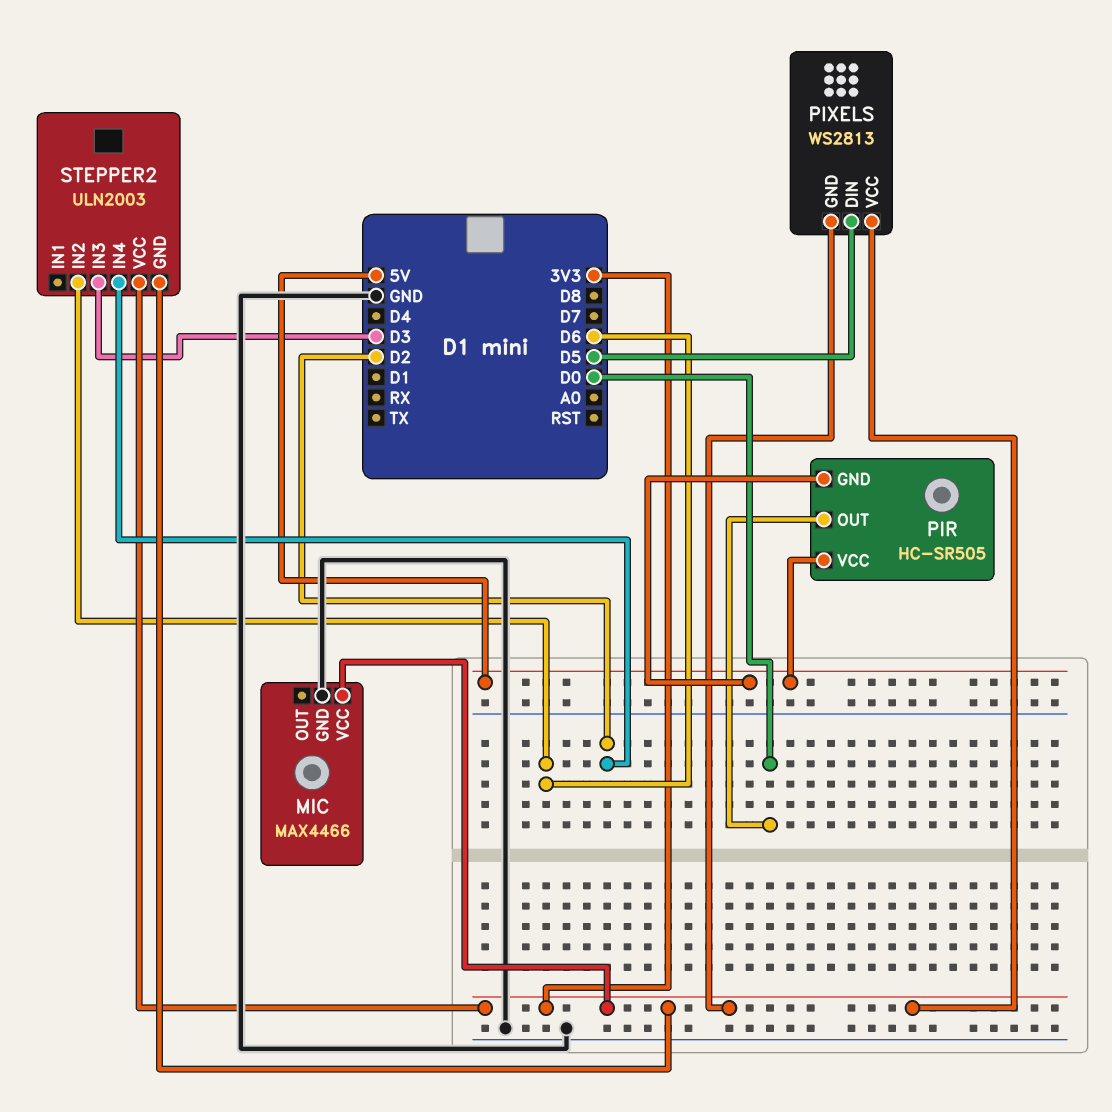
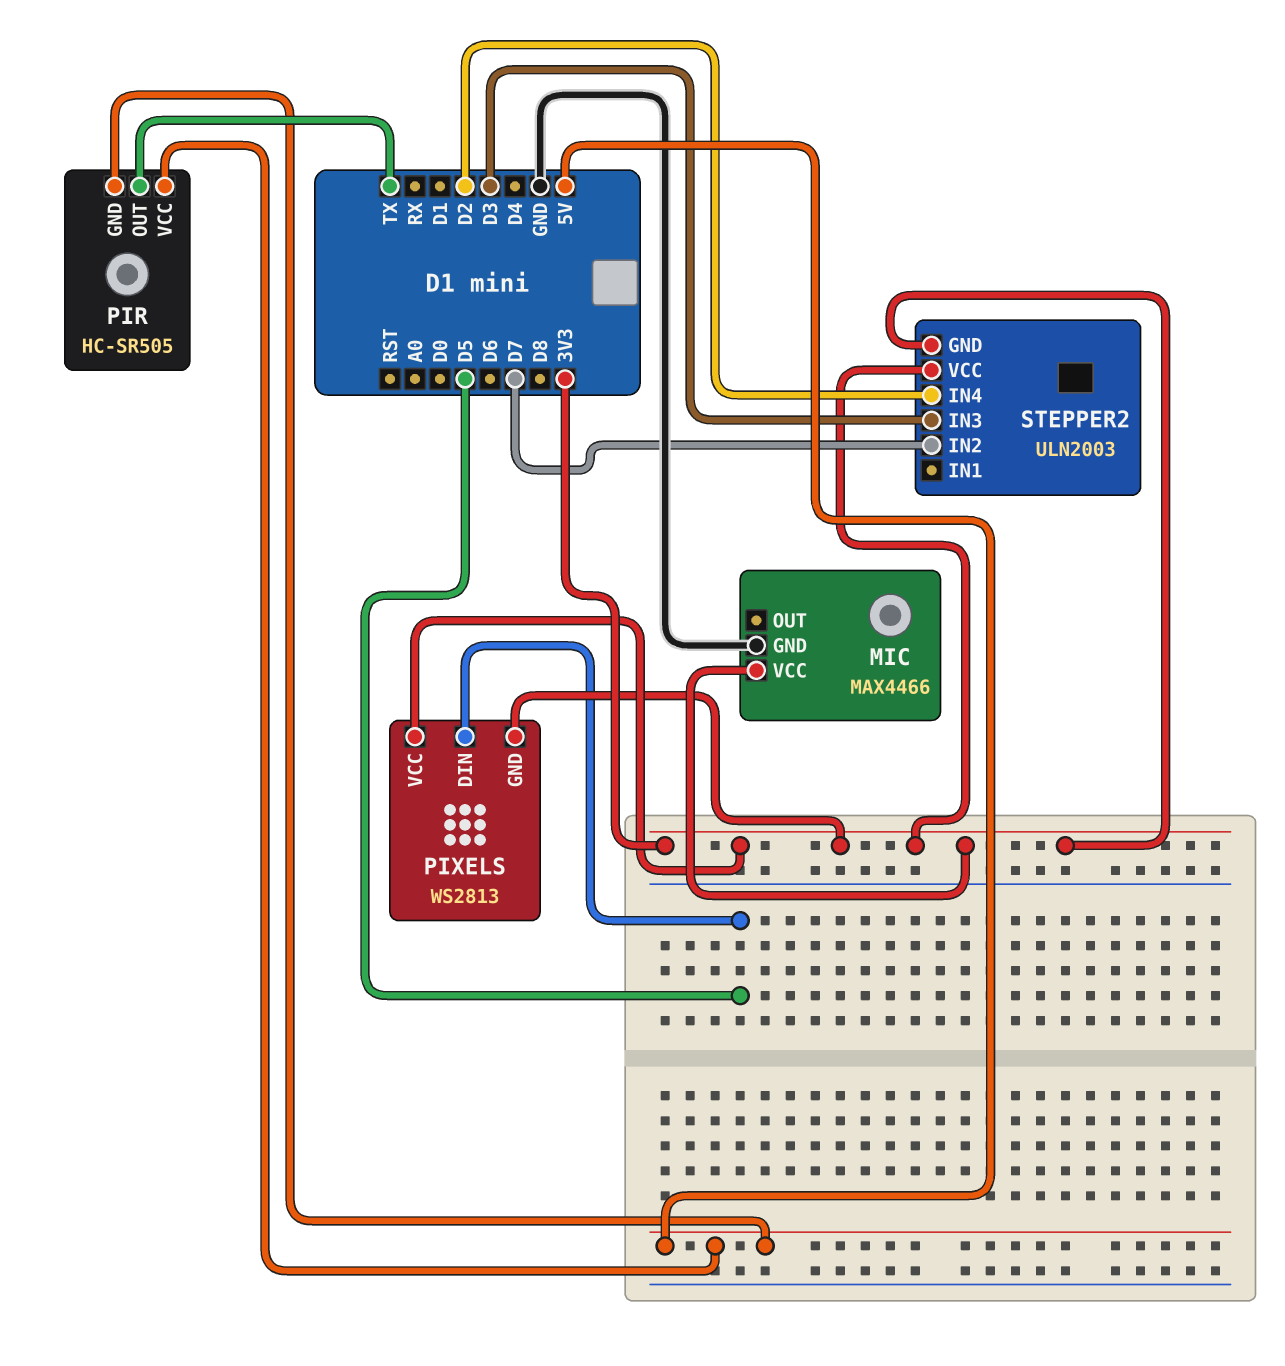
PIR pin OUT: D0 -> TX
STEPPER2 pin IN2: D6 -> D7

